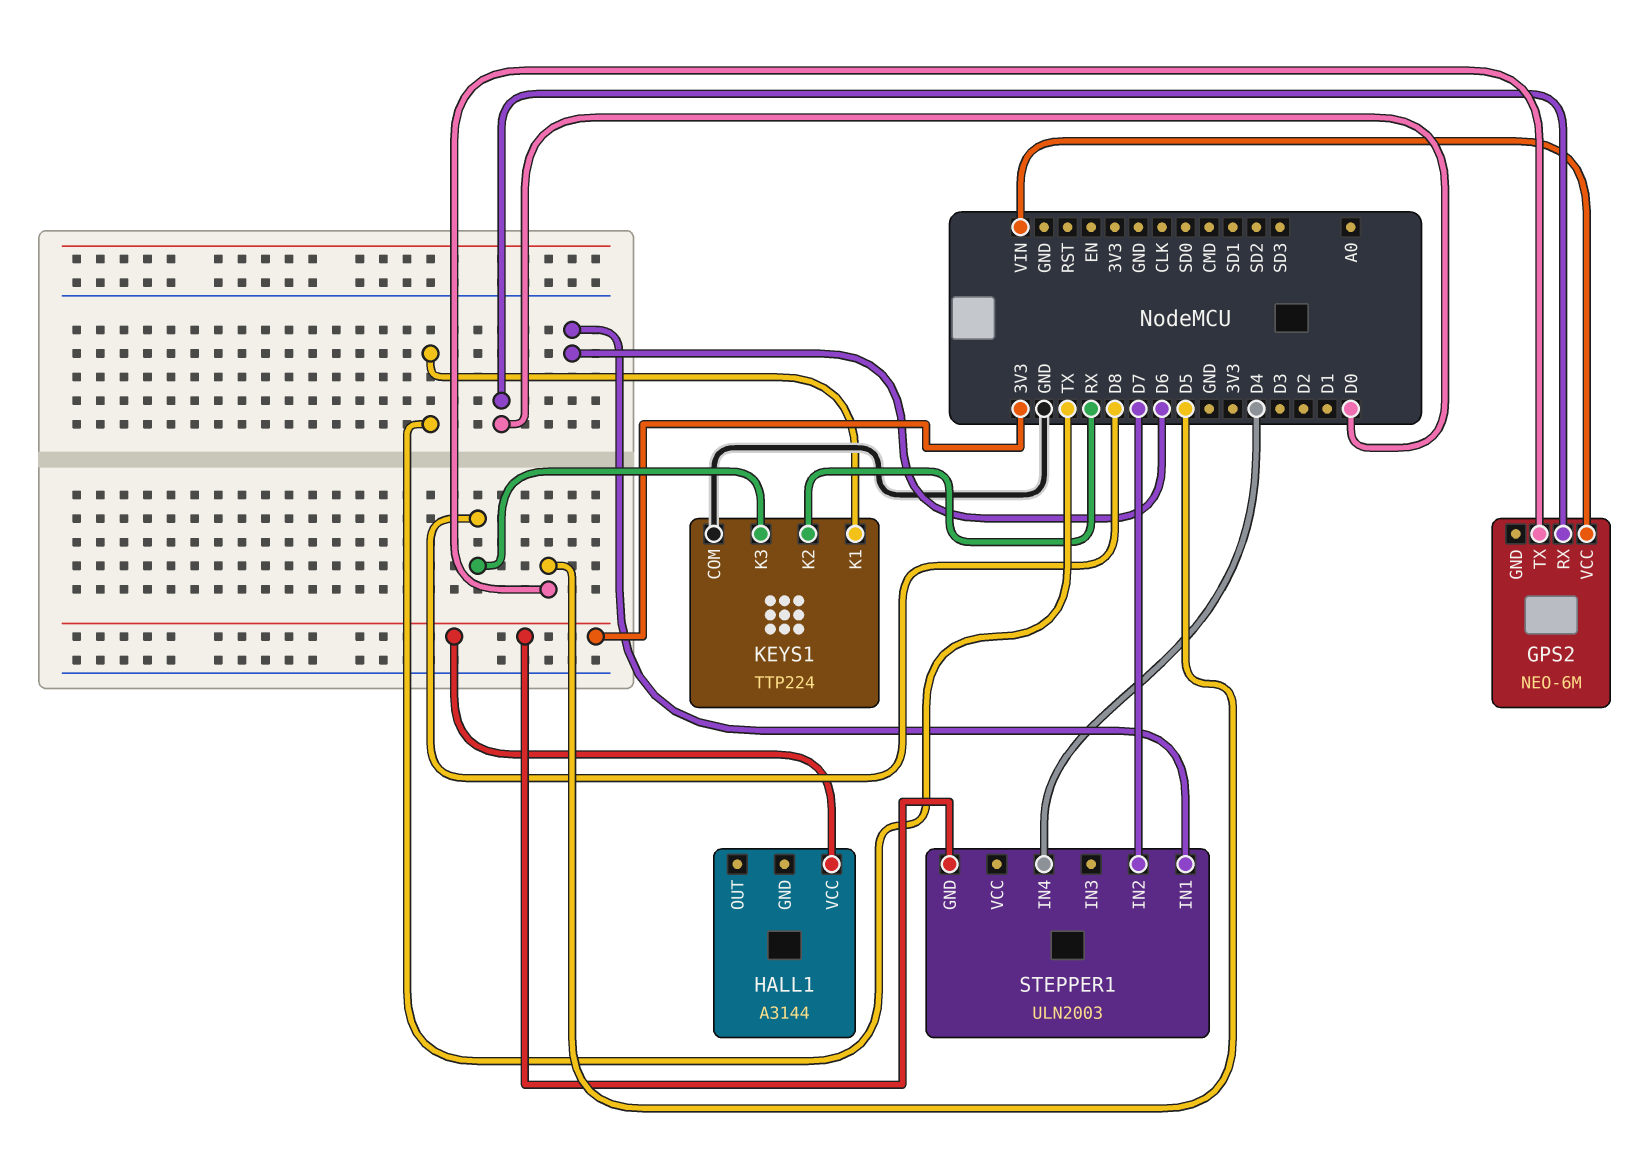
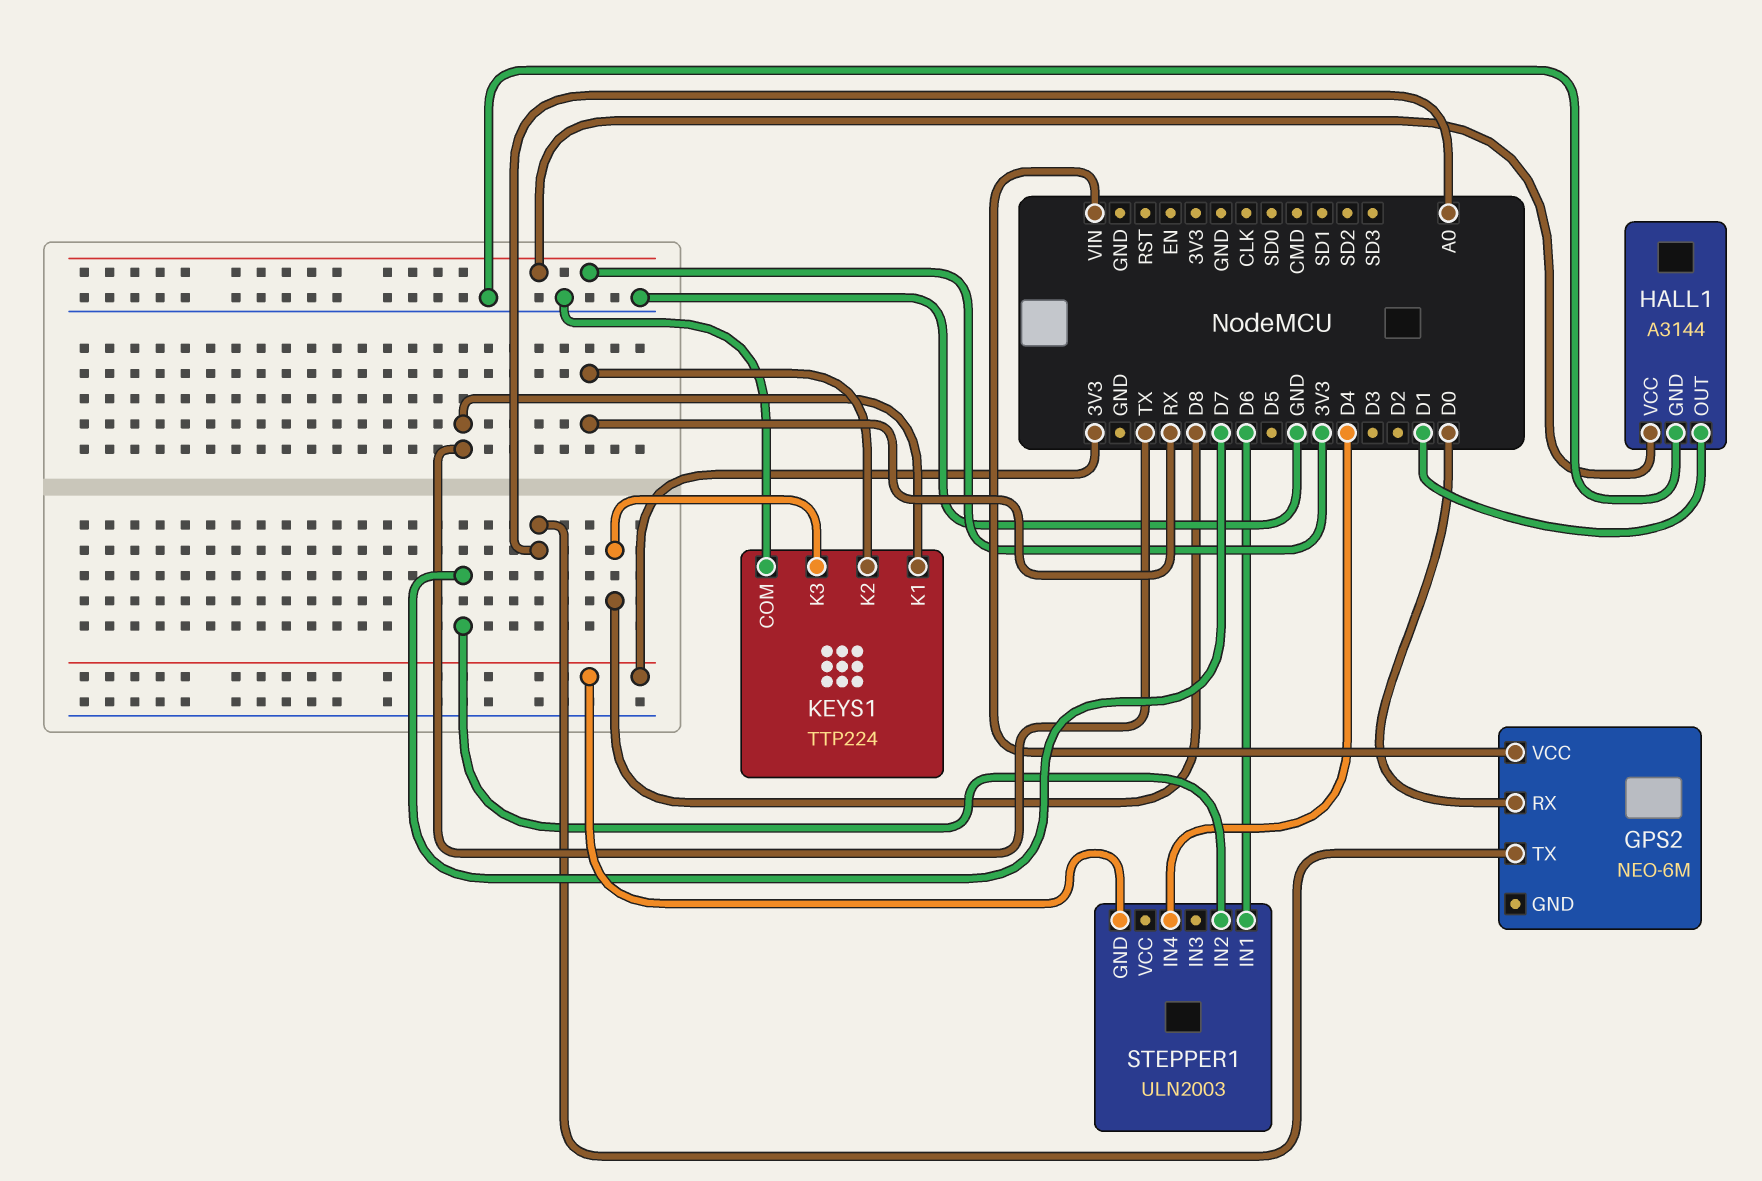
GPS2 pin TX: D5 -> A0
HALL1 pin GND: none -> GND
HALL1 pin OUT: none -> D1

